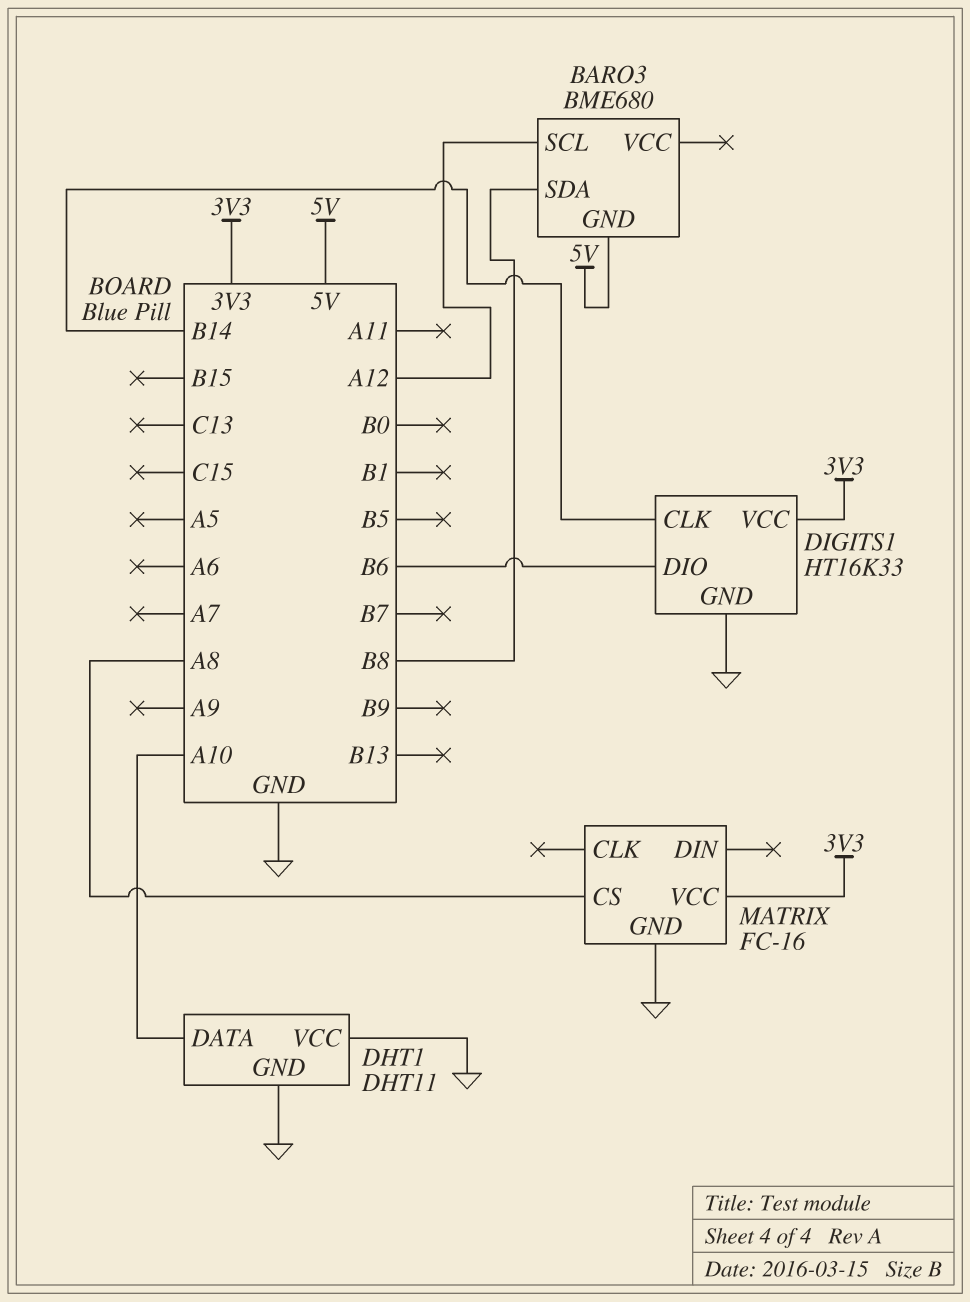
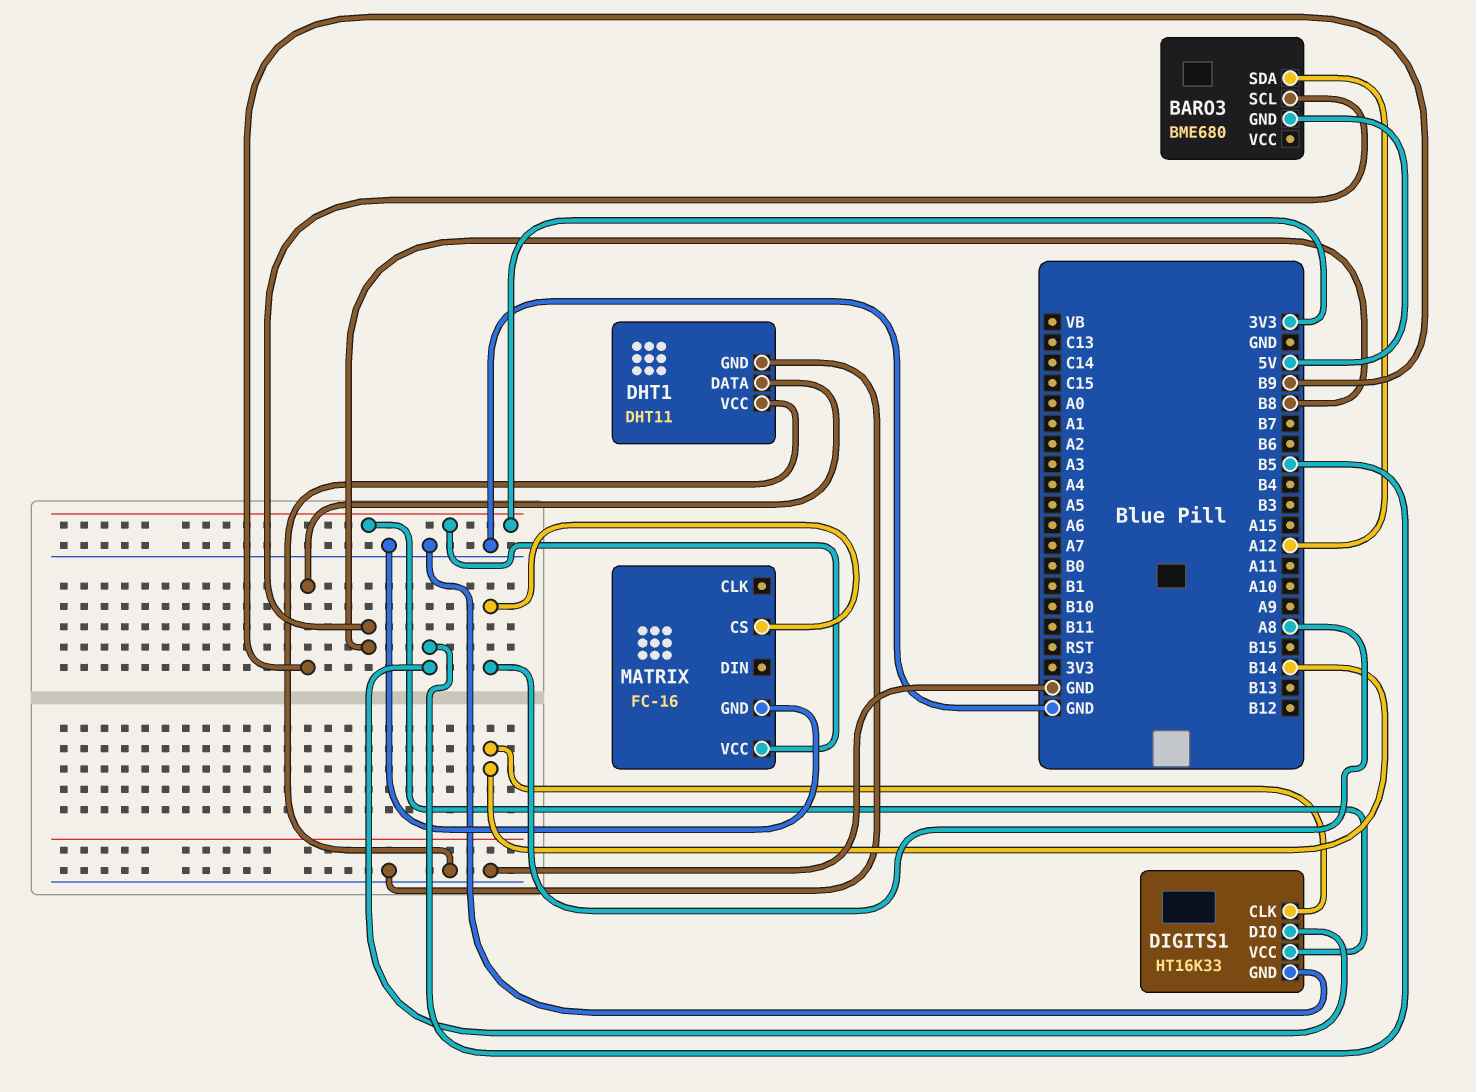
BARO3 pin SCL: A12 -> B8
BARO3 pin SDA: B8 -> A12
DHT1 pin DATA: A10 -> B9
DIGITS1 pin DIO: B6 -> B5

